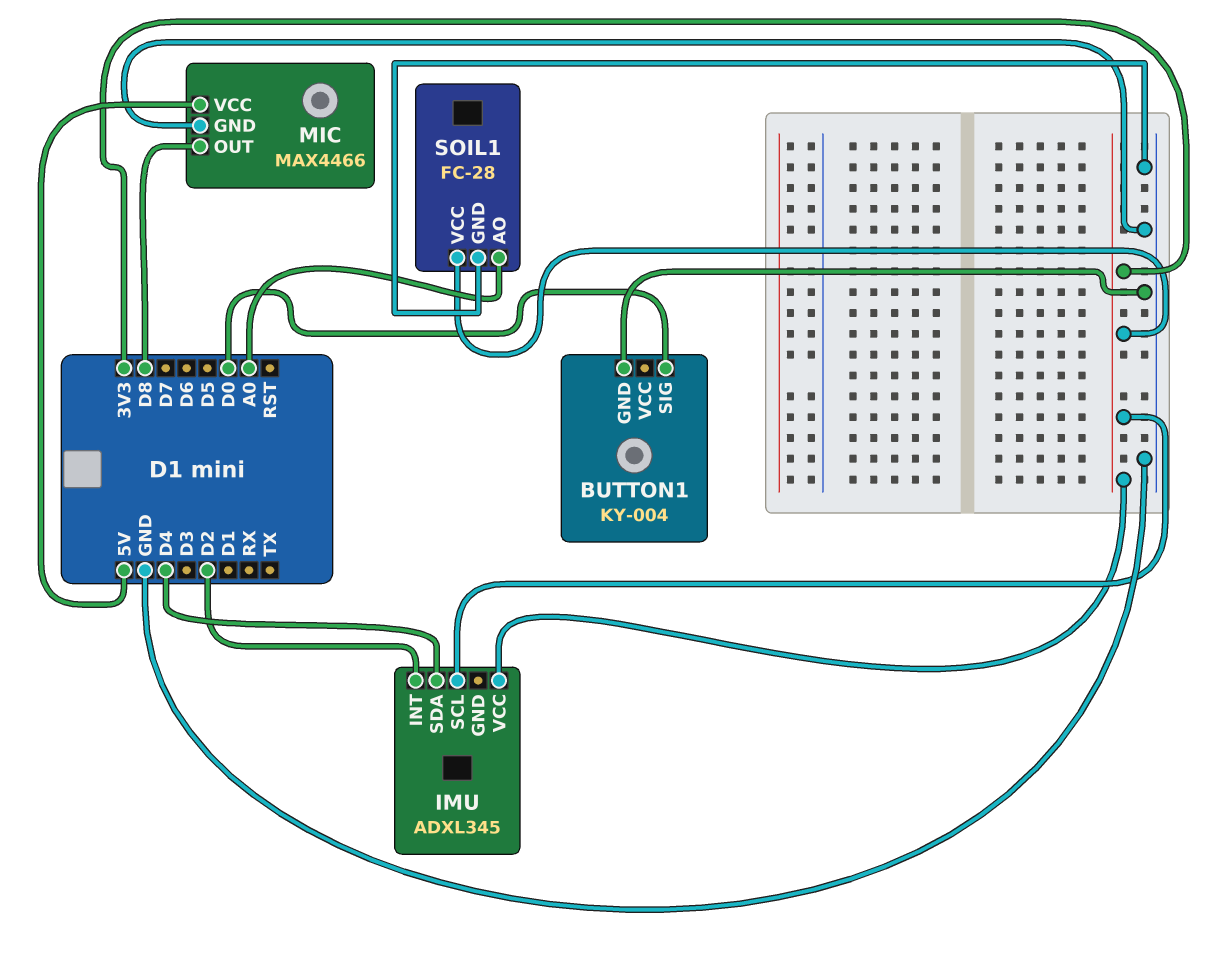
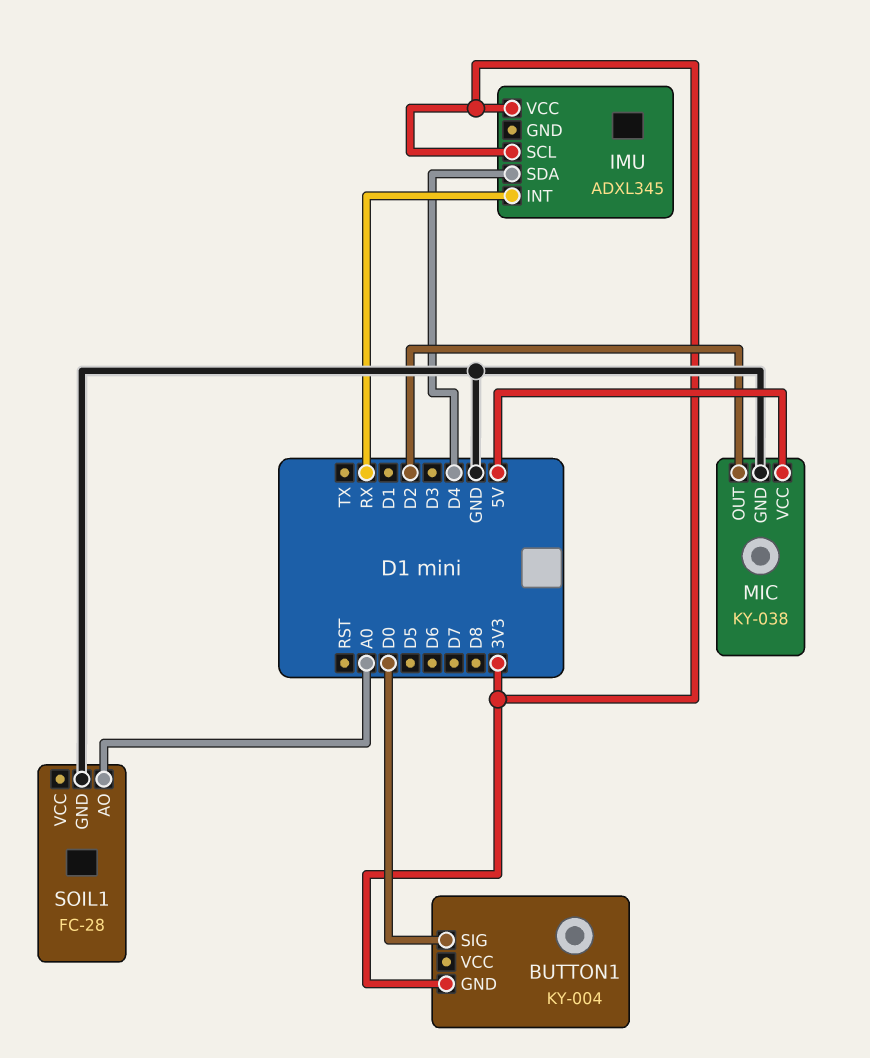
BUTTON1 pin GND: GND -> 3V3
IMU pin INT: D2 -> RX
MIC: MAX4466 -> KY-038
MIC pin OUT: D8 -> D2
SOIL1 pin VCC: 3V3 -> none

